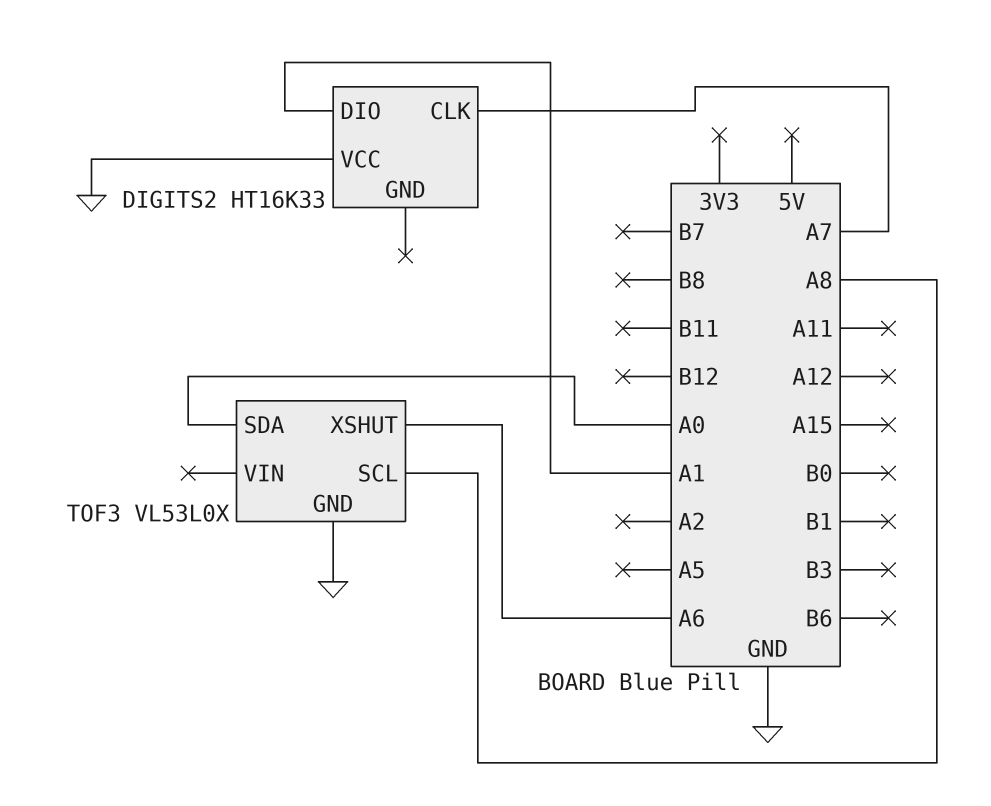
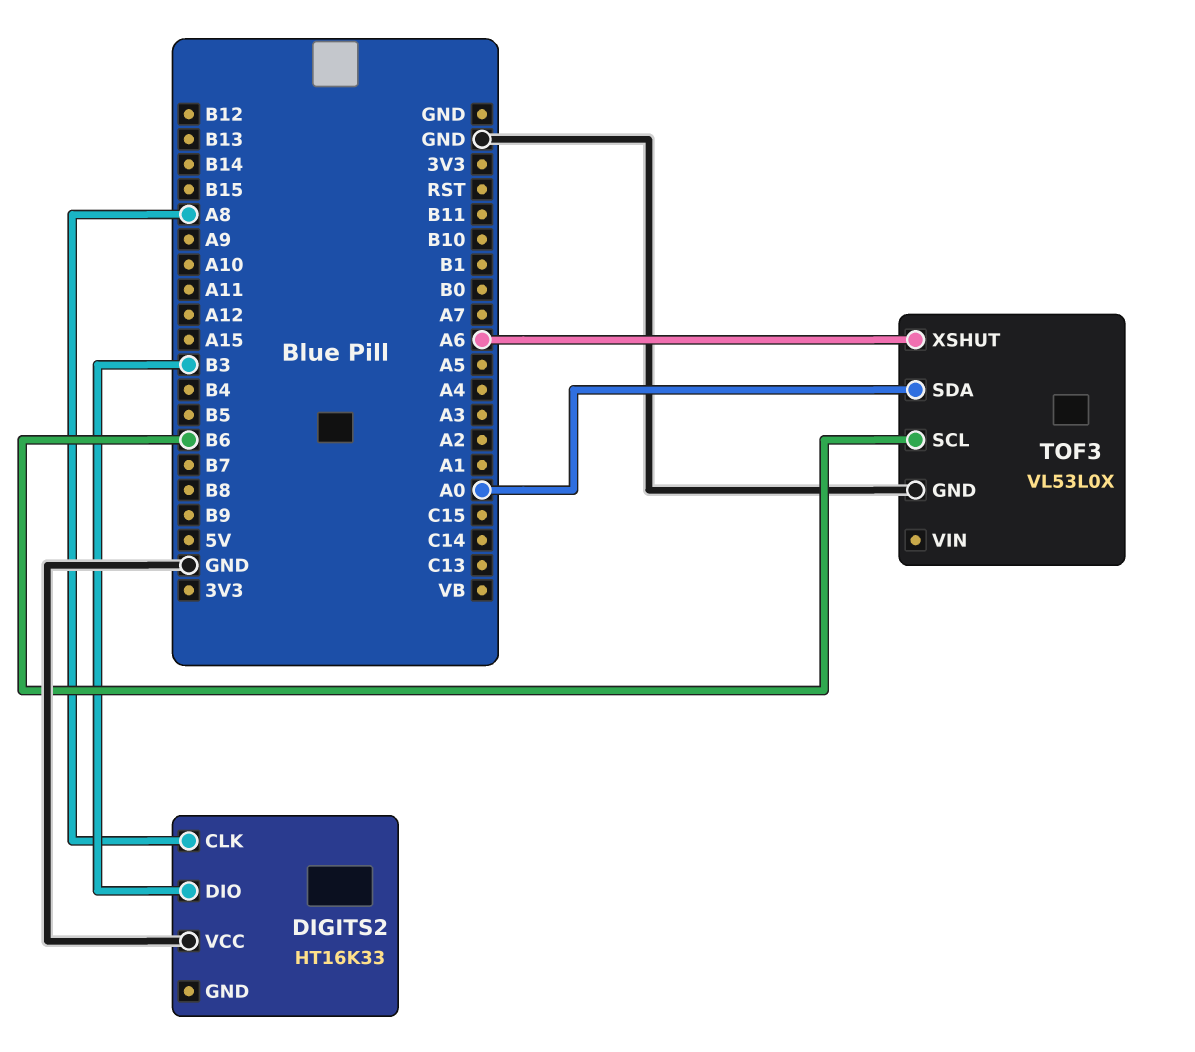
DIGITS2 pin CLK: A7 -> A8
DIGITS2 pin DIO: A1 -> B3
TOF3 pin SCL: A8 -> B6

